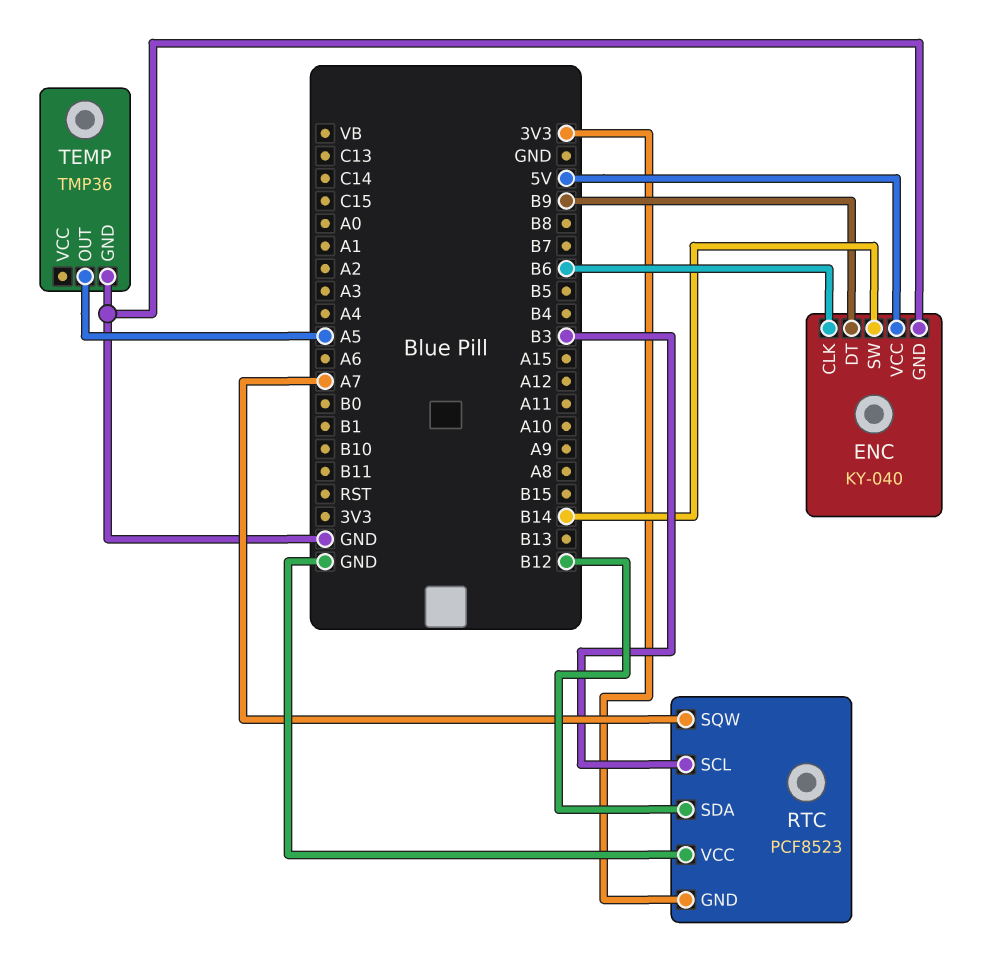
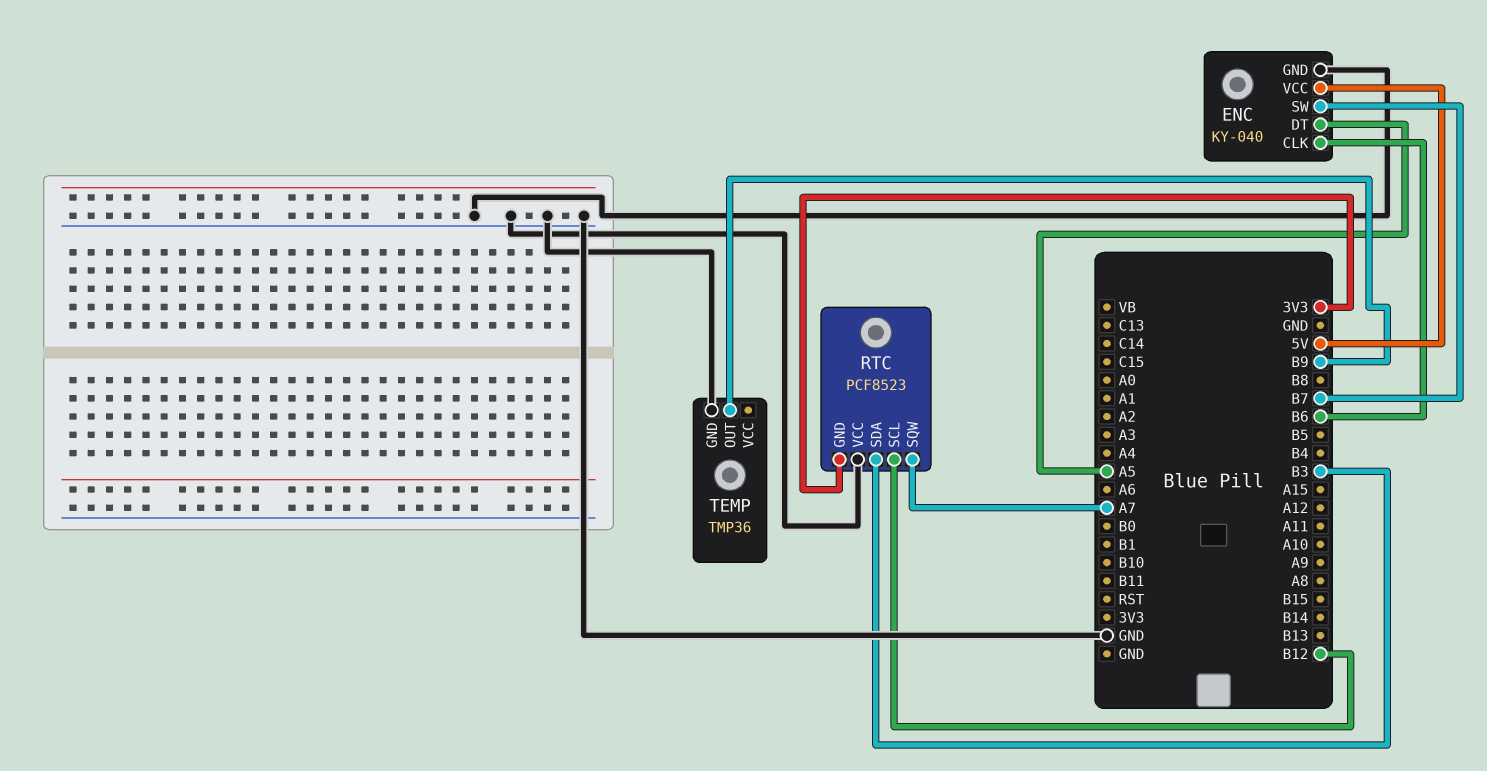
ENC pin DT: B9 -> A5
ENC pin SW: B14 -> B7
RTC pin SCL: B3 -> B12
RTC pin SDA: B12 -> B3
TEMP pin OUT: A5 -> B9

